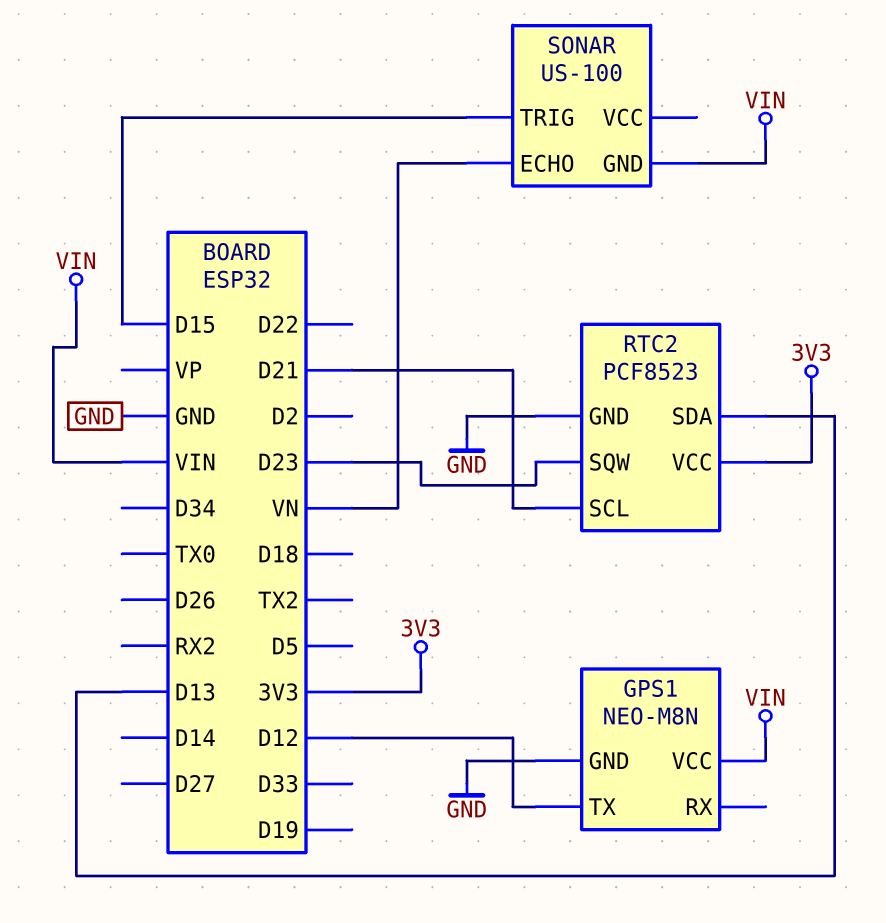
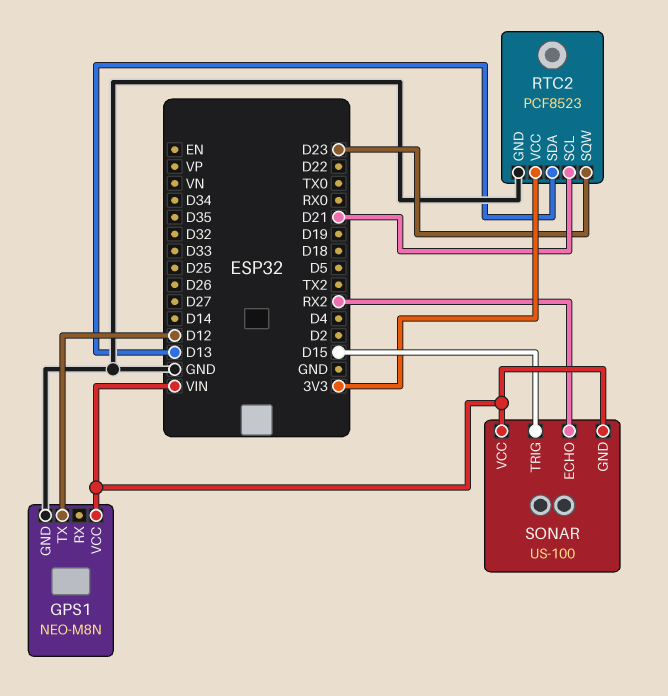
SONAR pin ECHO: VN -> RX2
SONAR pin VCC: none -> VIN

